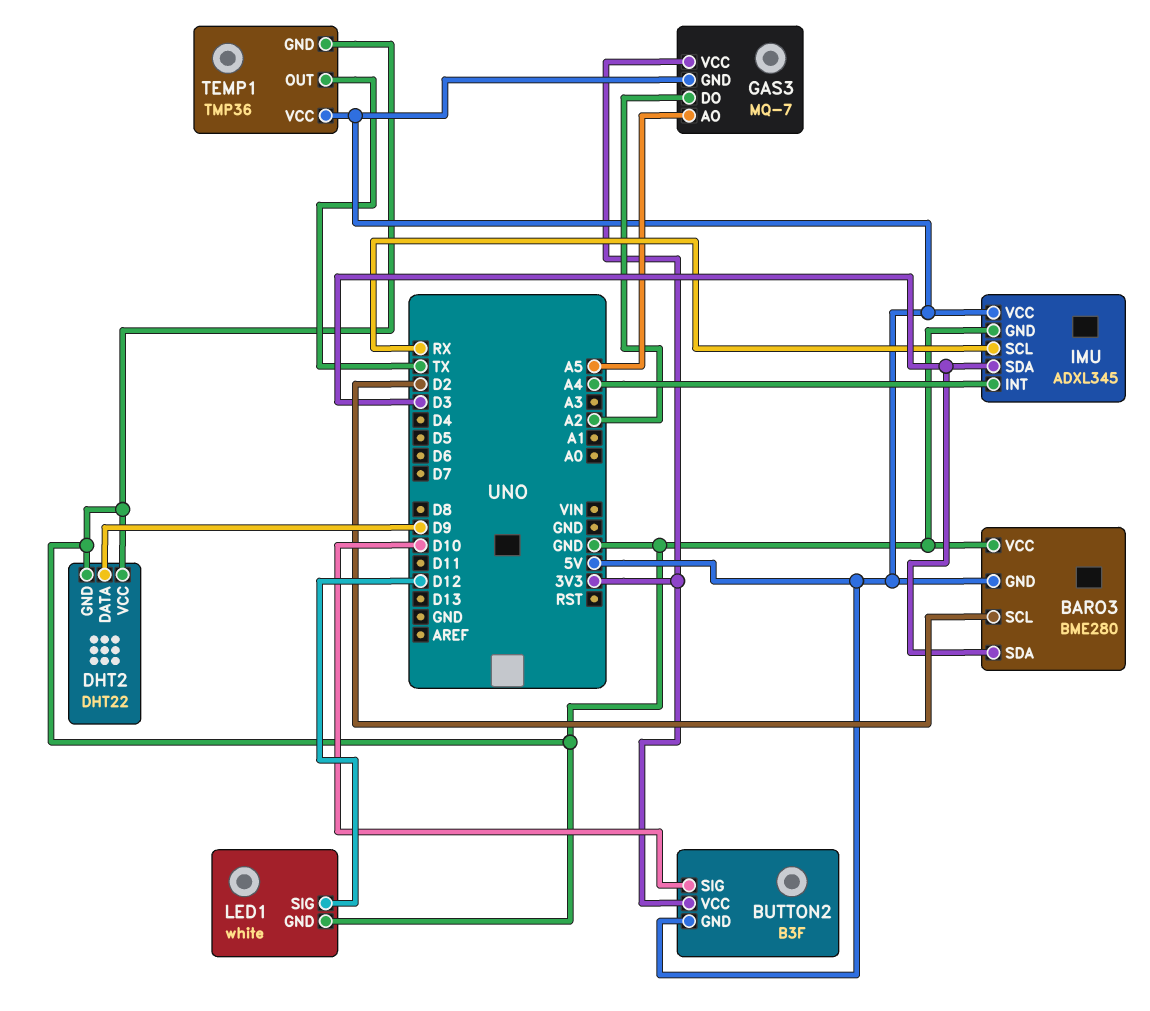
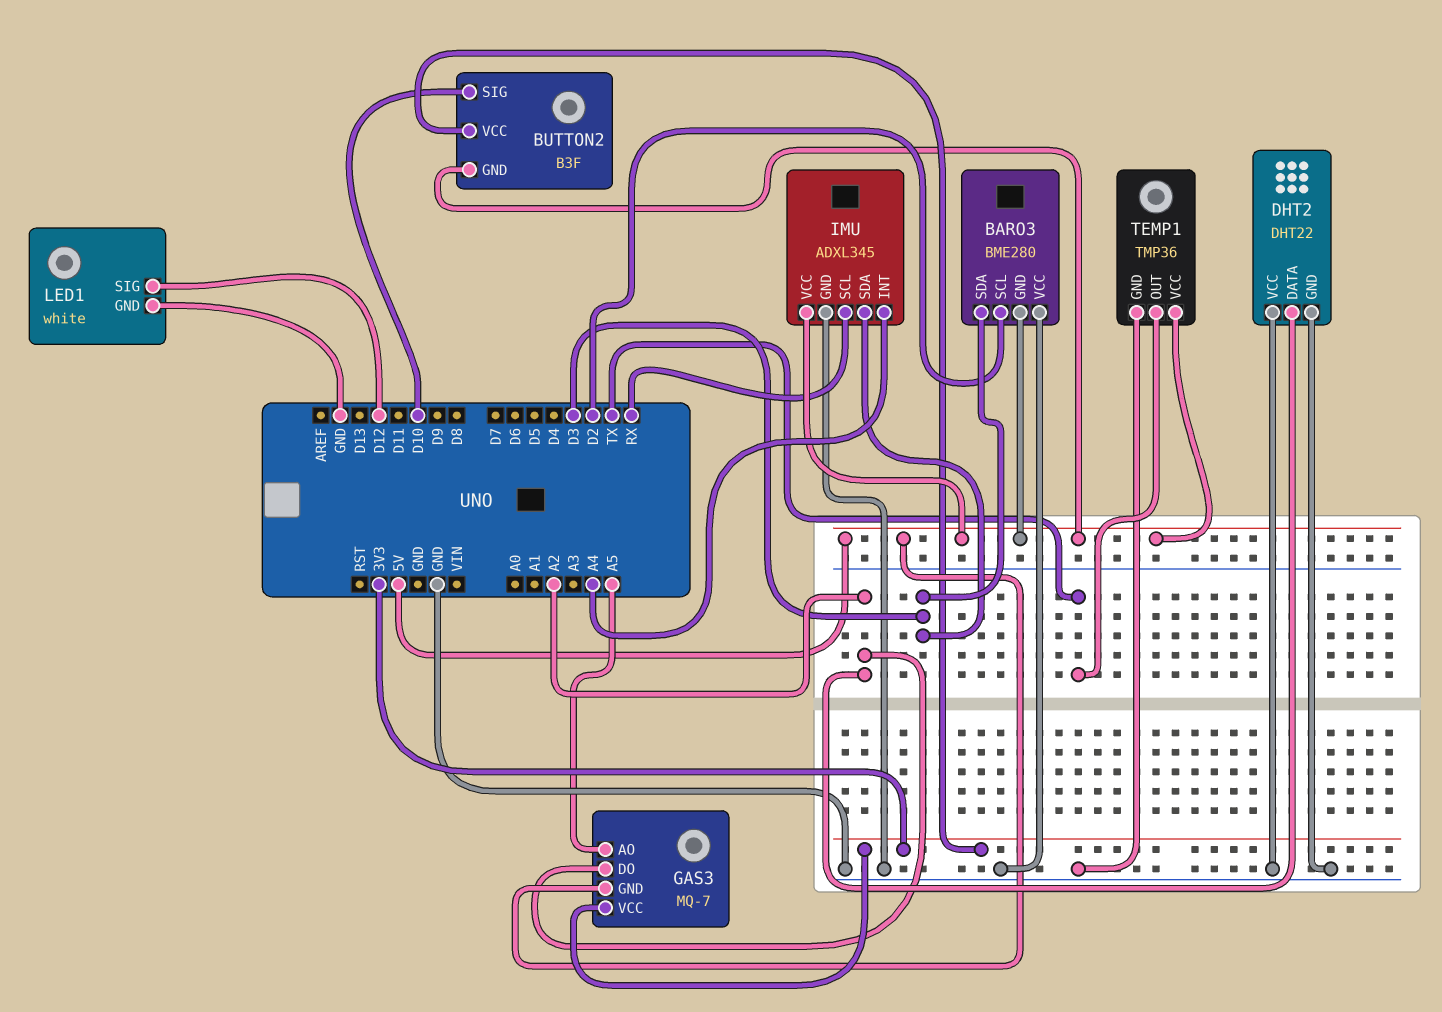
DHT2 pin DATA: D9 -> A2

